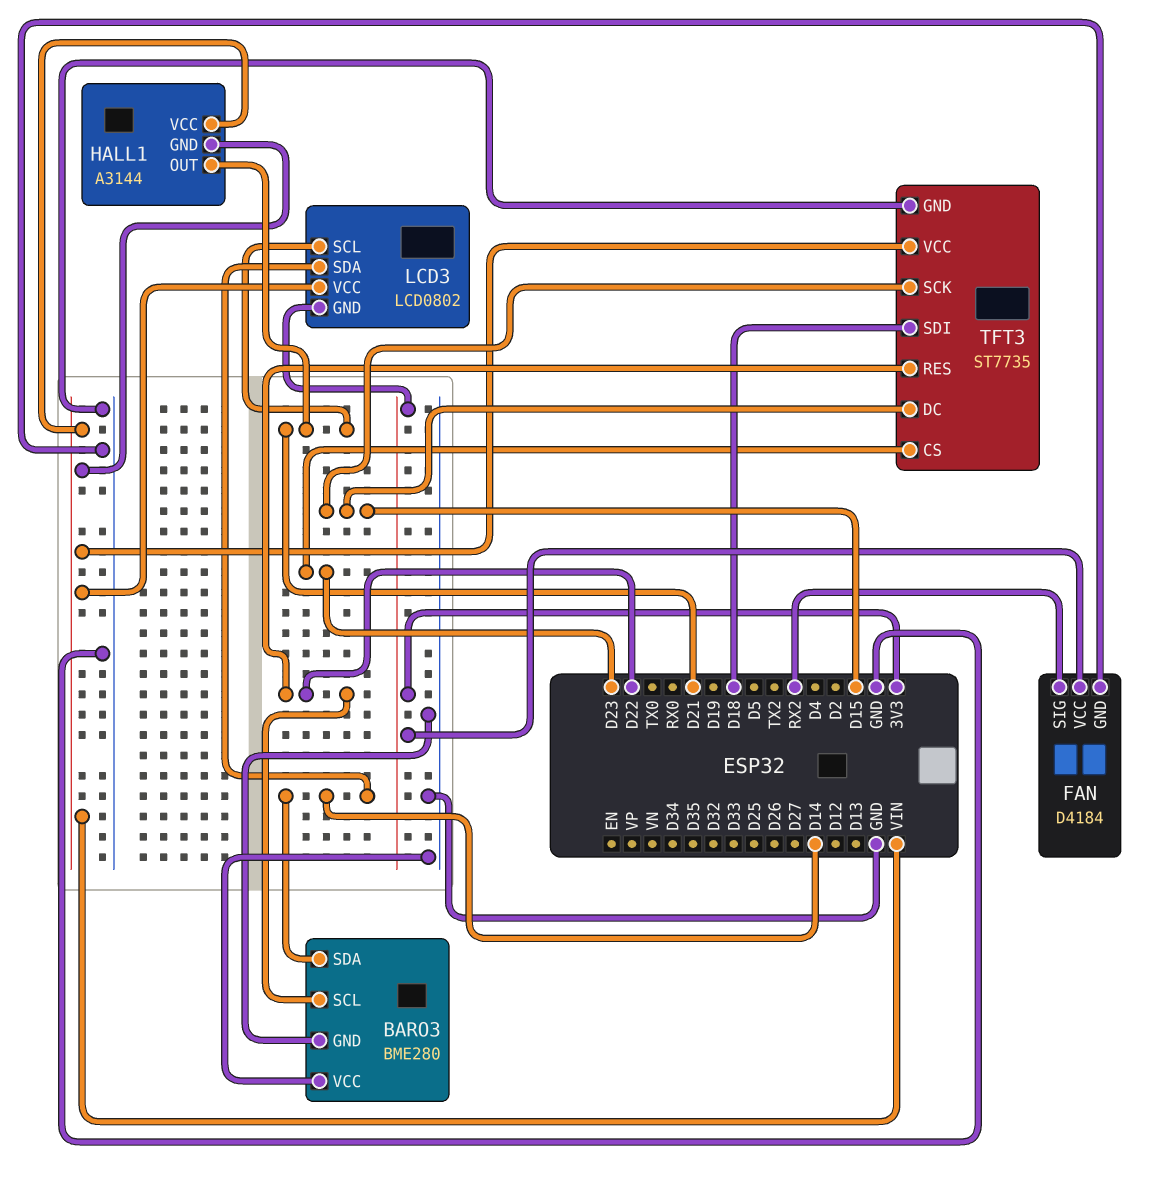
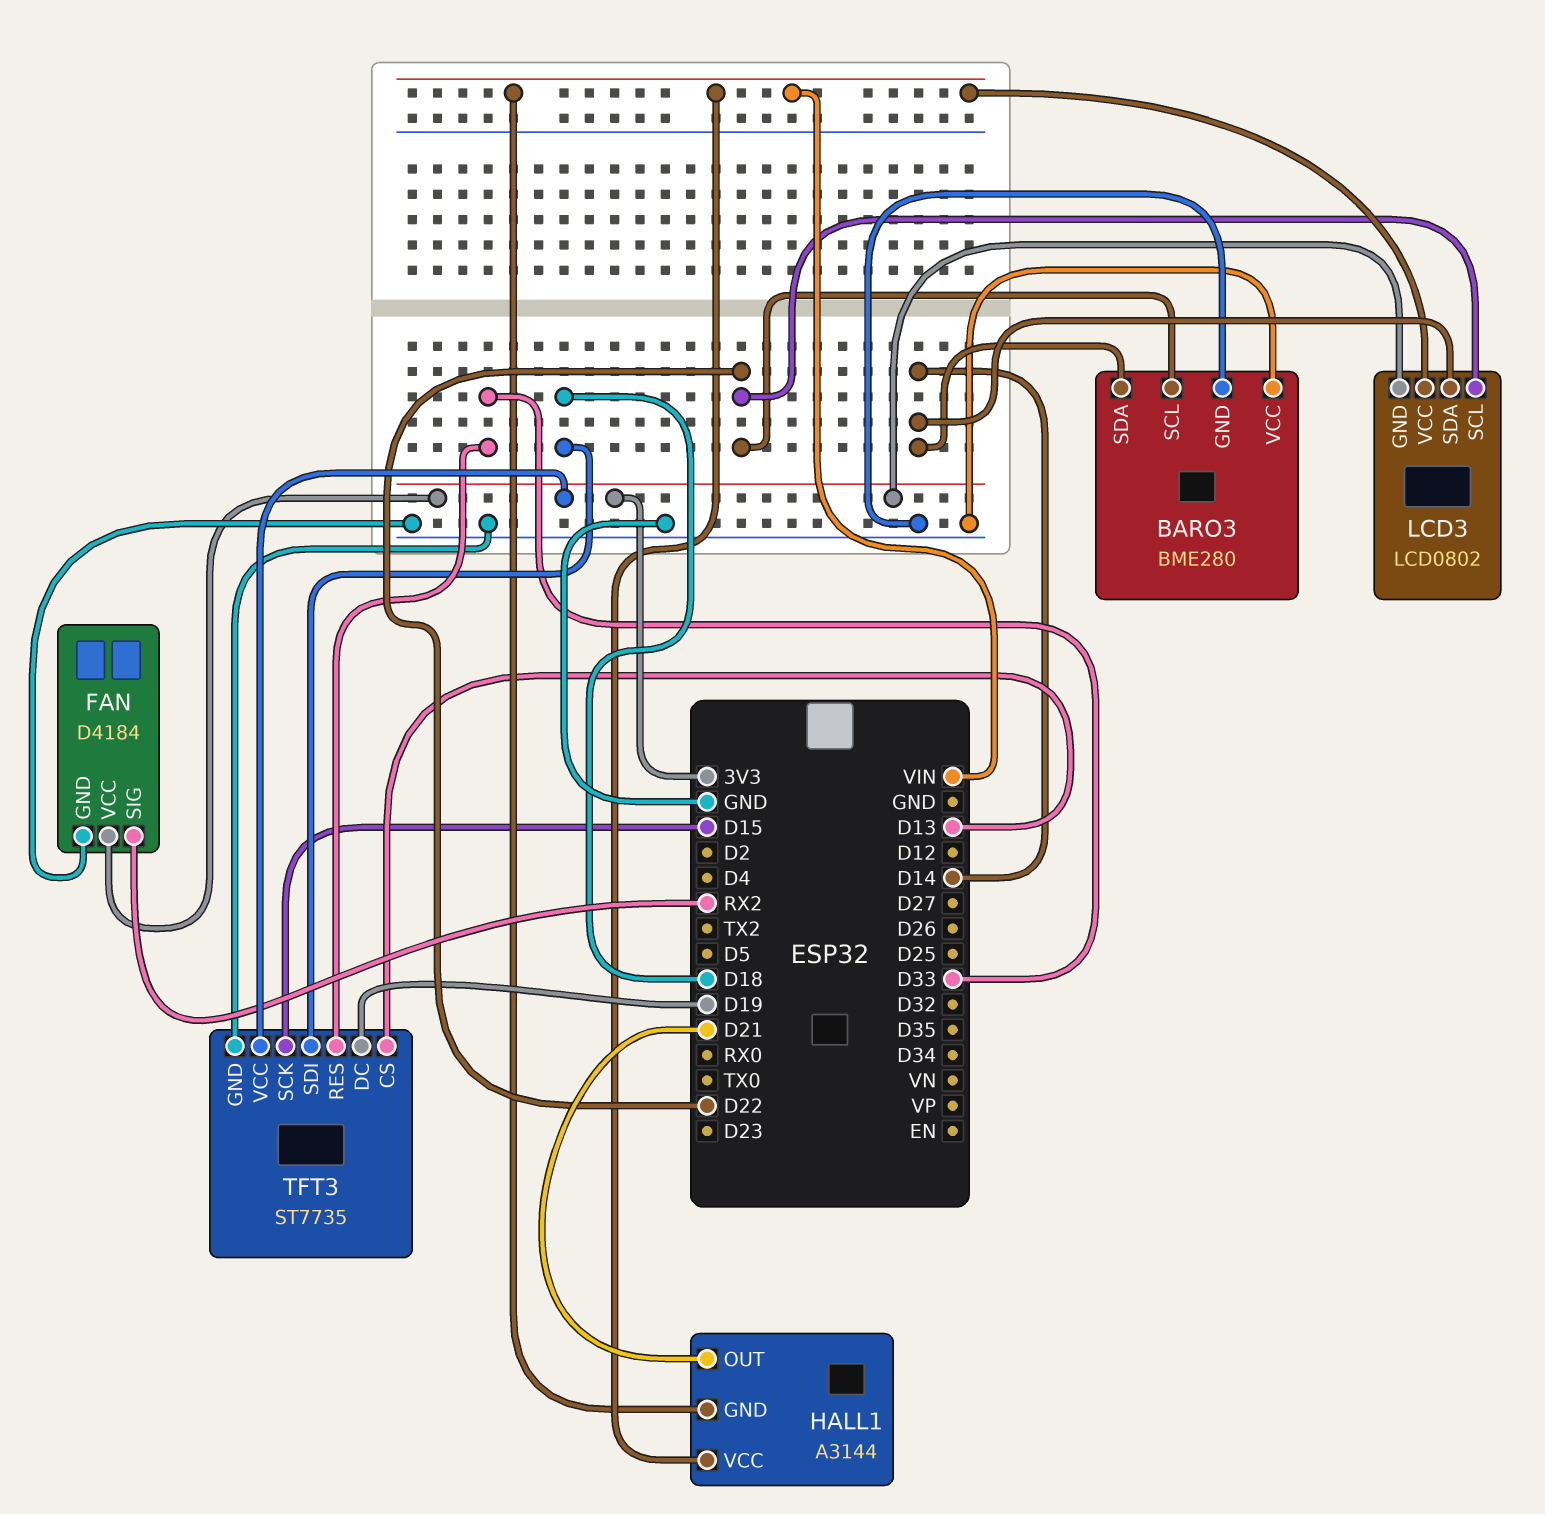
LCD3 pin SCL: D21 -> D22
TFT3 pin CS: D23 -> D13
TFT3 pin DC: D15 -> D19
TFT3 pin RES: D22 -> D33
TFT3 pin VCC: VIN -> 3V3

